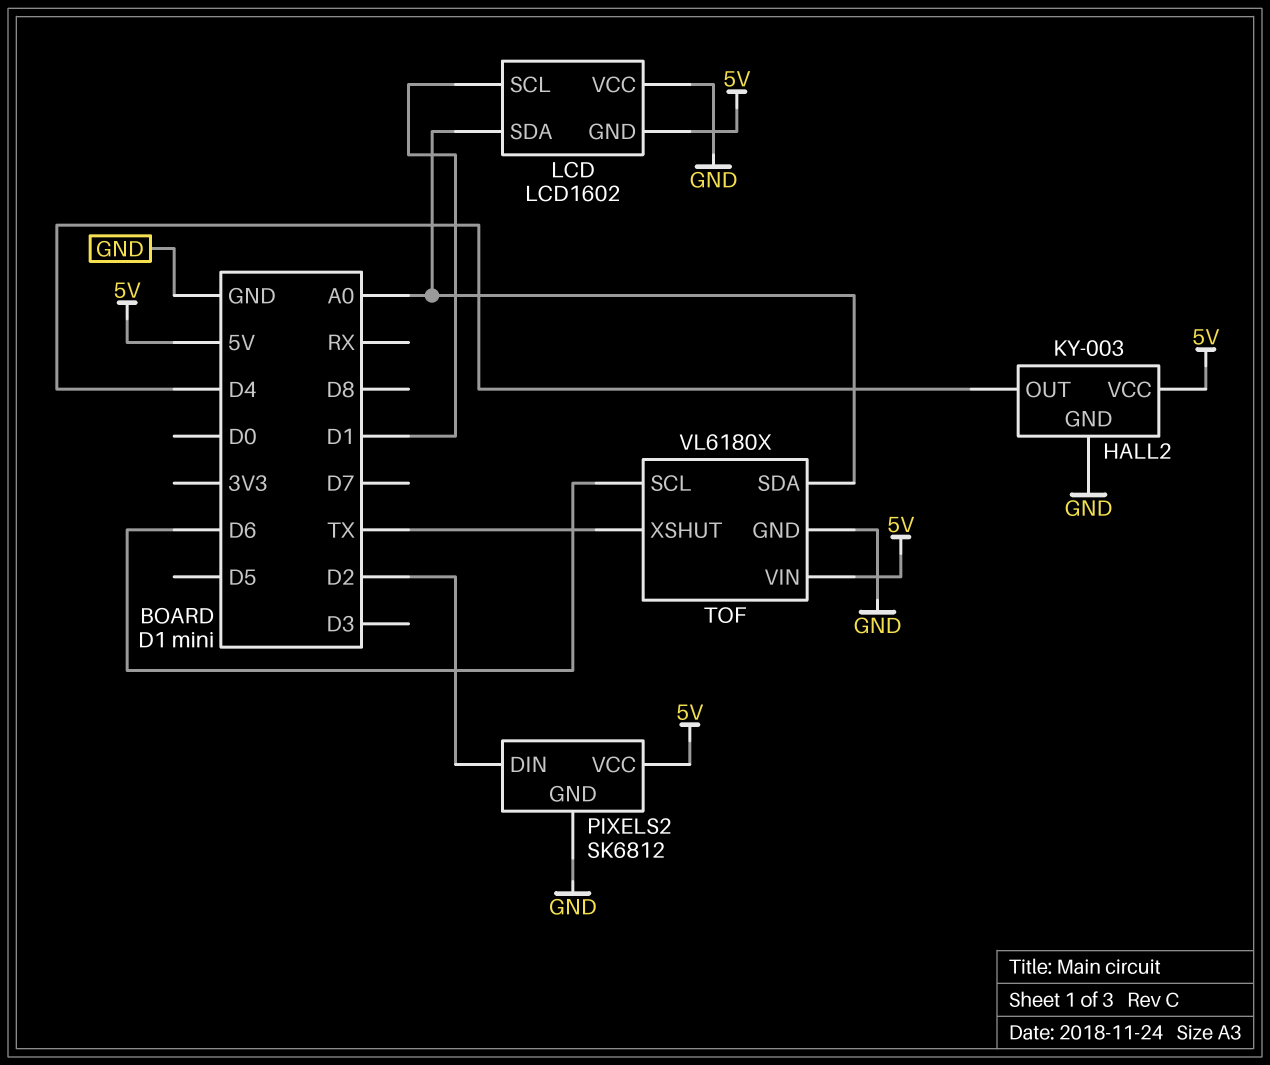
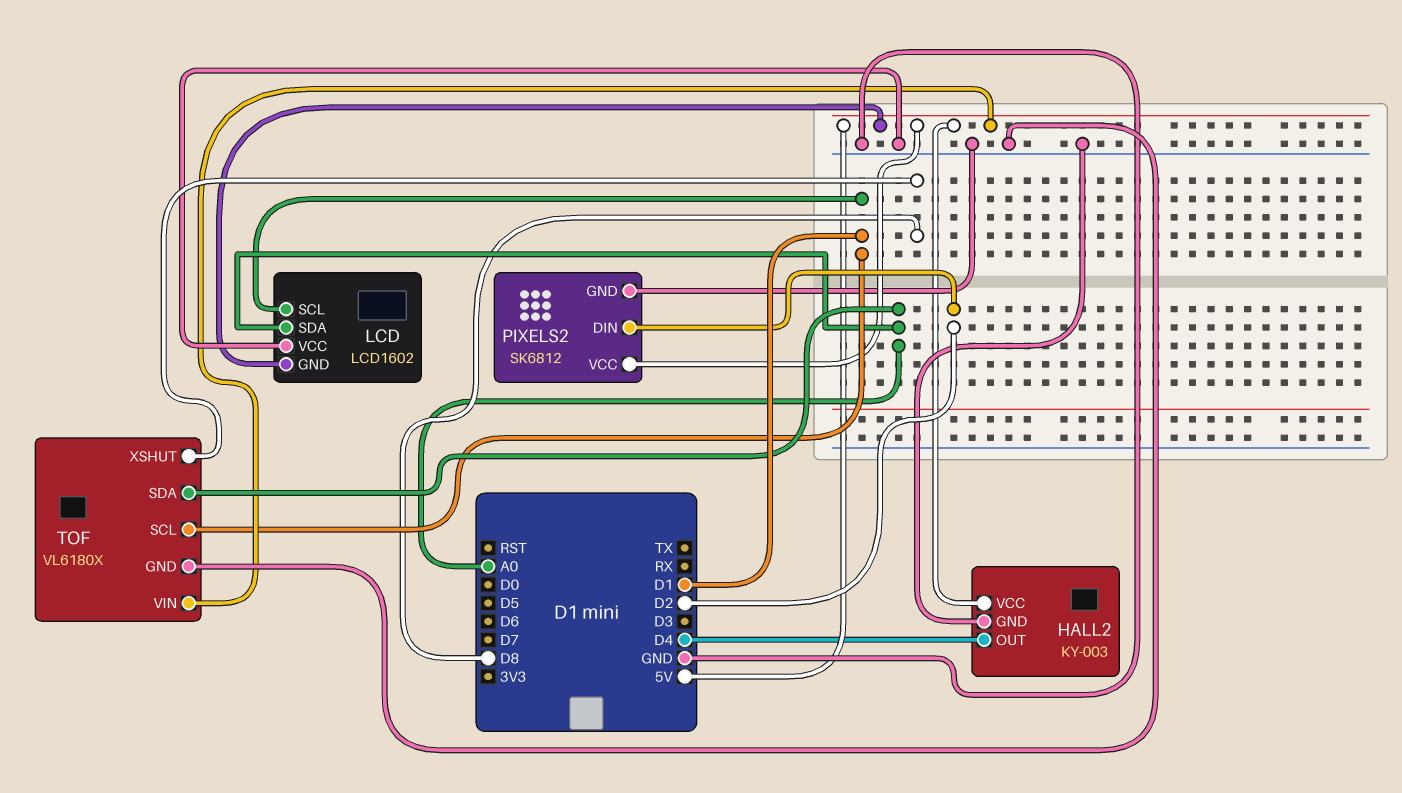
TOF pin SCL: D6 -> D1
TOF pin XSHUT: TX -> D8

